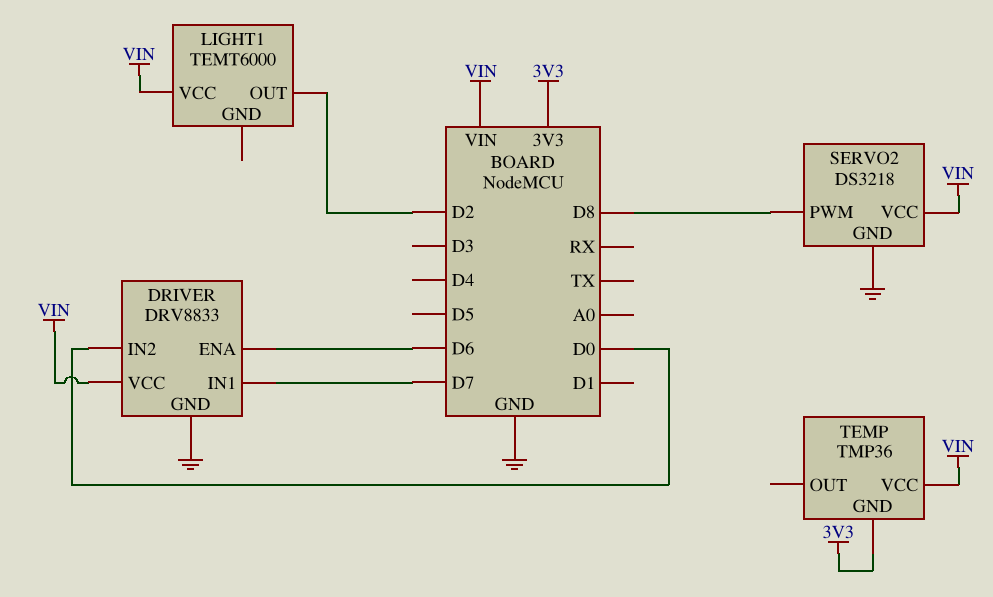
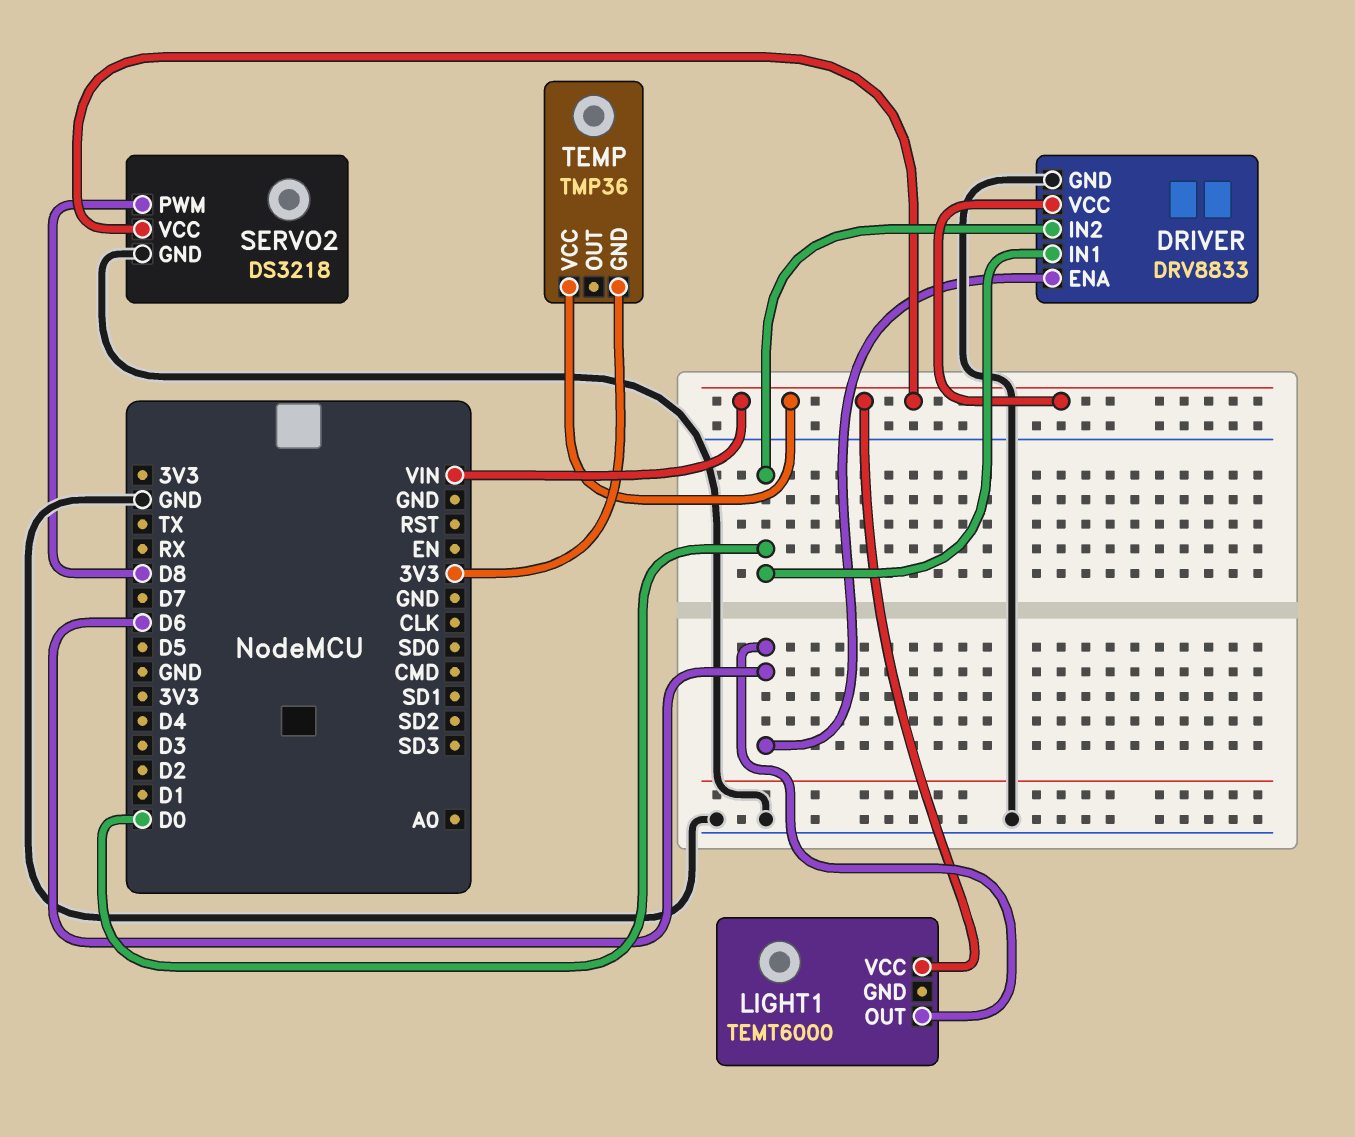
DRIVER pin IN1: D7 -> D0
LIGHT1 pin OUT: D2 -> D6

